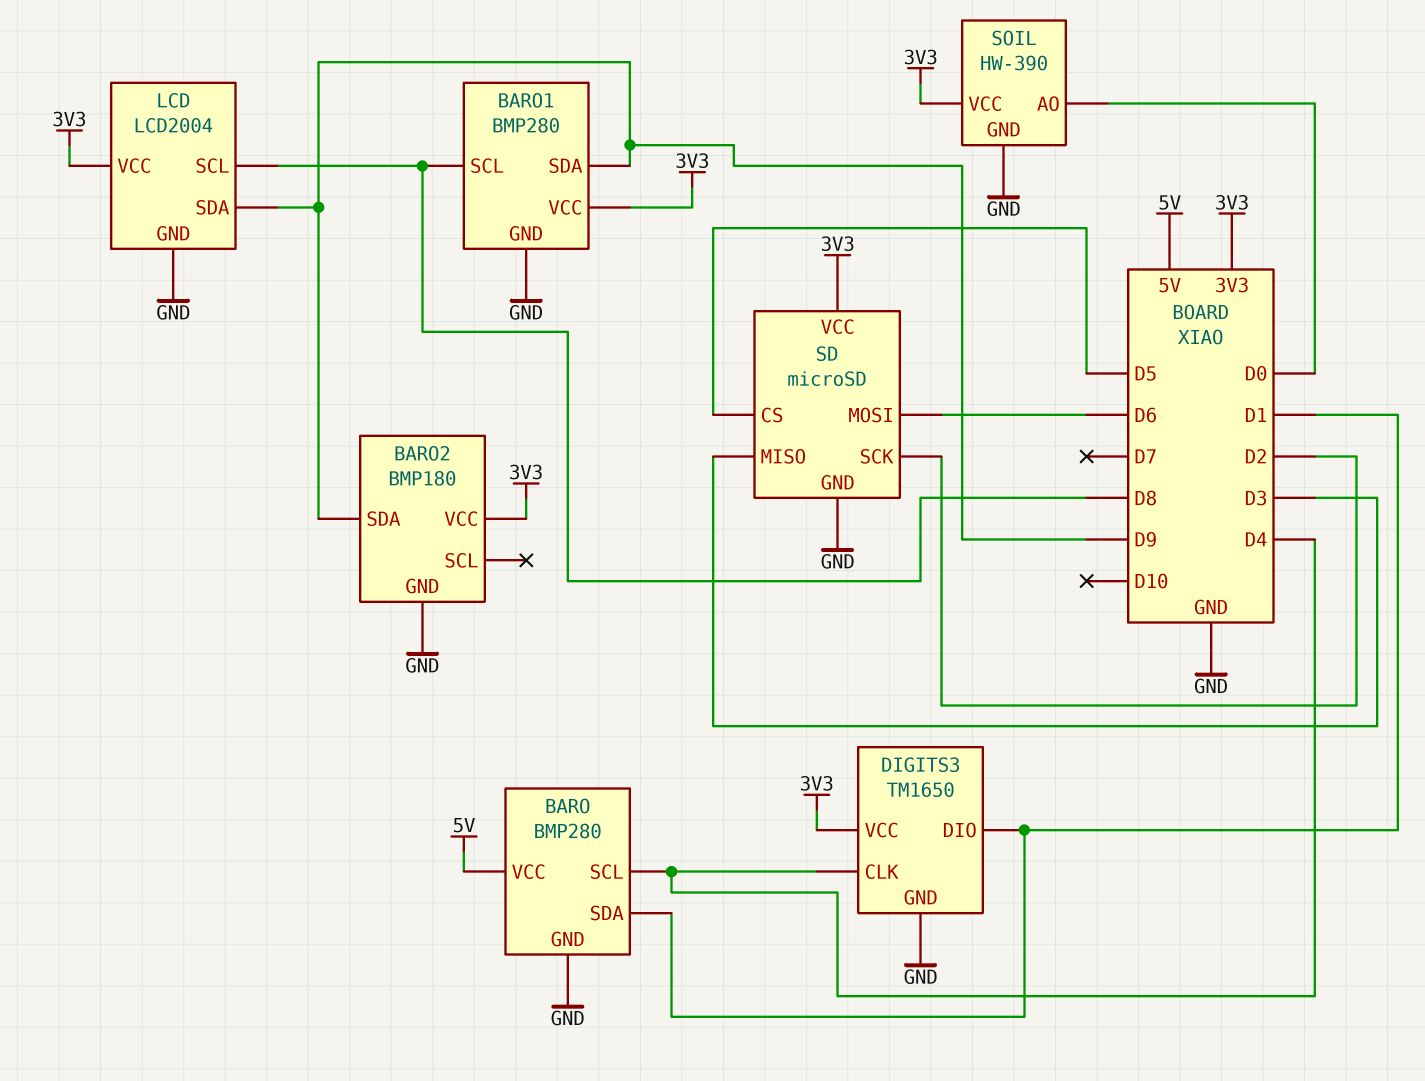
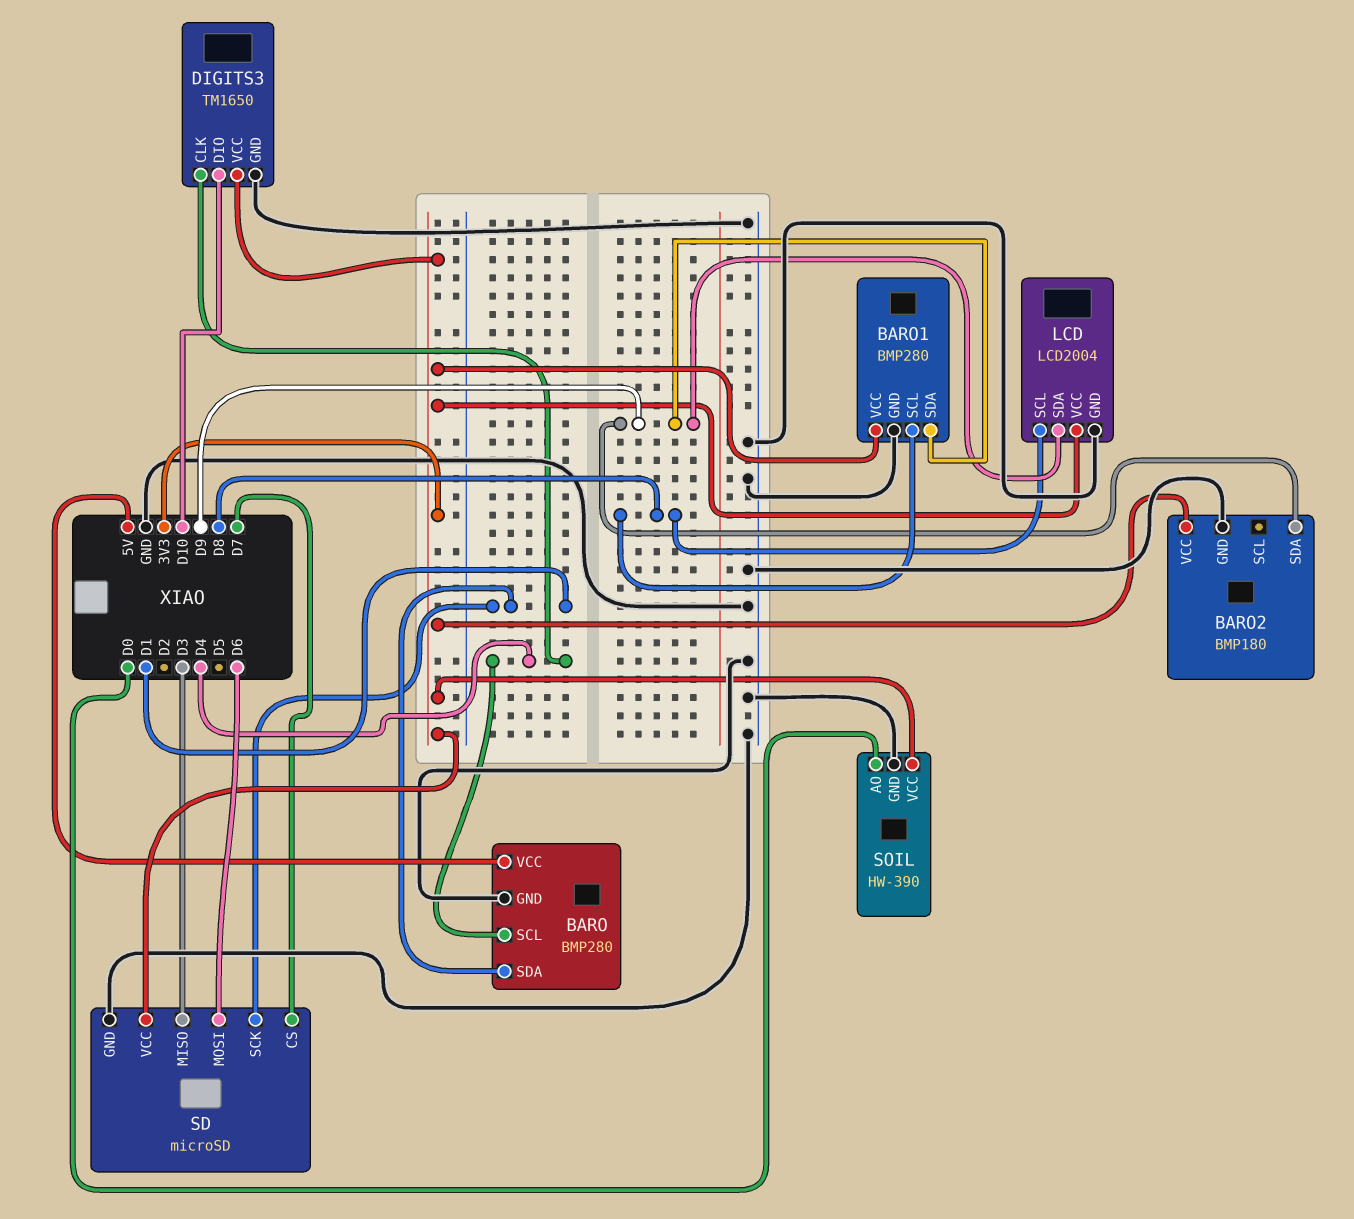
DIGITS3 pin DIO: D1 -> D10
SD pin CS: D5 -> D7
SD pin SCK: D2 -> D1

